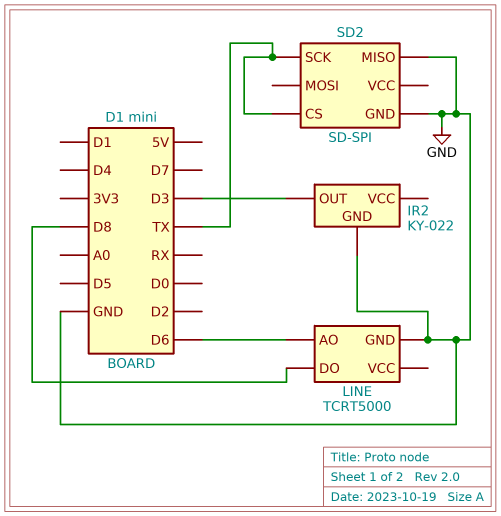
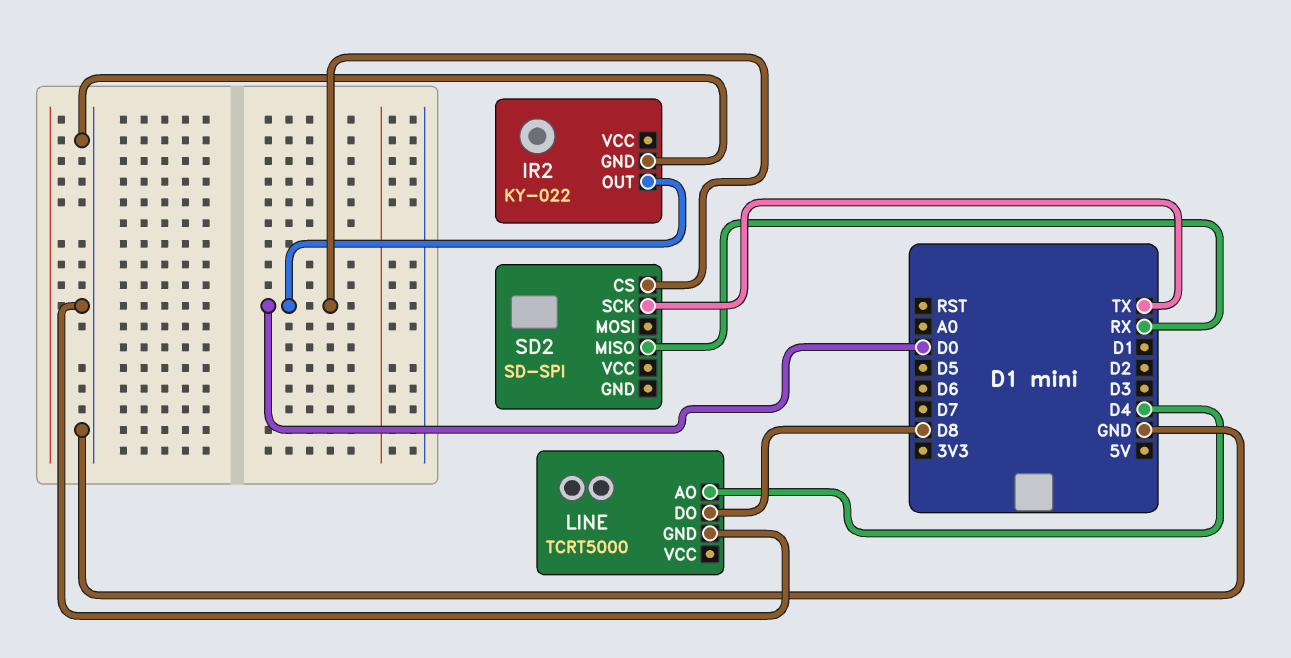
IR2 pin OUT: D3 -> D0
LINE pin AO: D6 -> D4
SD2 pin CS: TX -> D0
SD2 pin GND: GND -> none
SD2 pin MISO: GND -> RX

